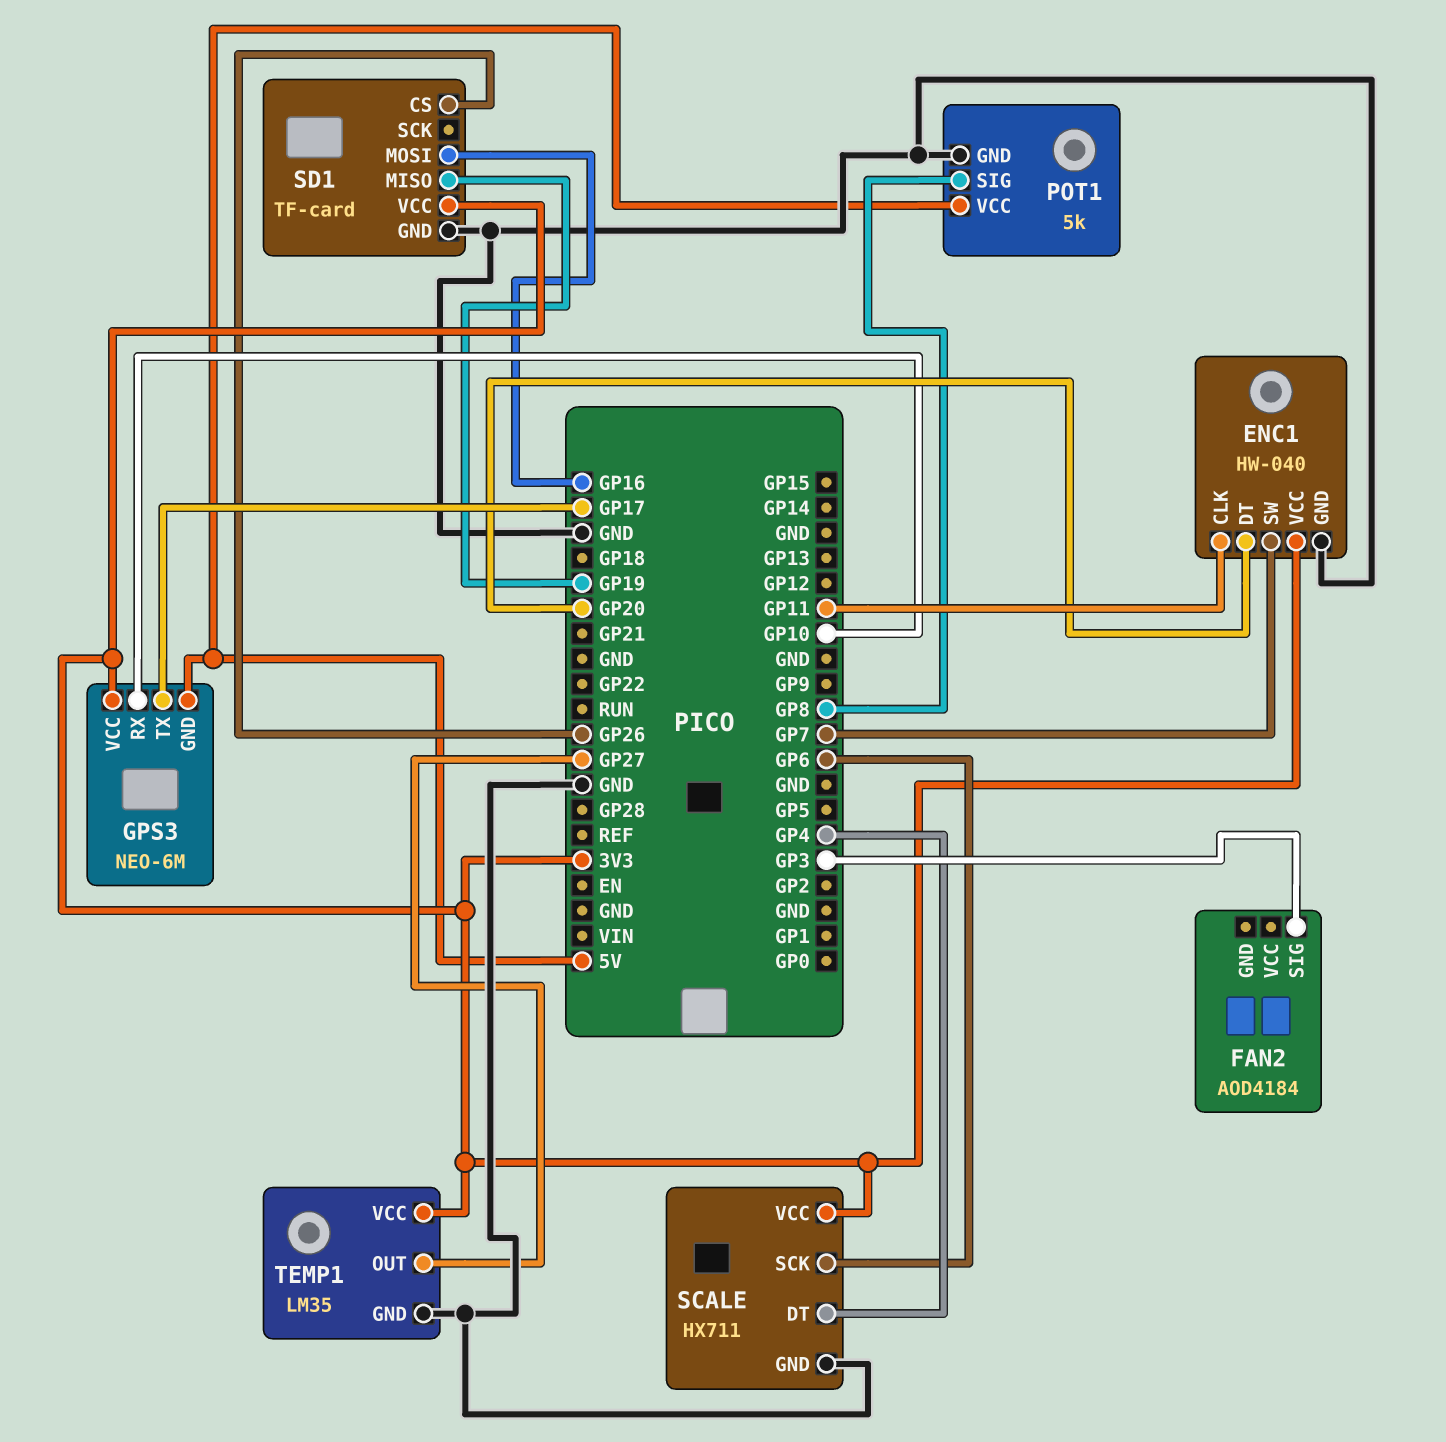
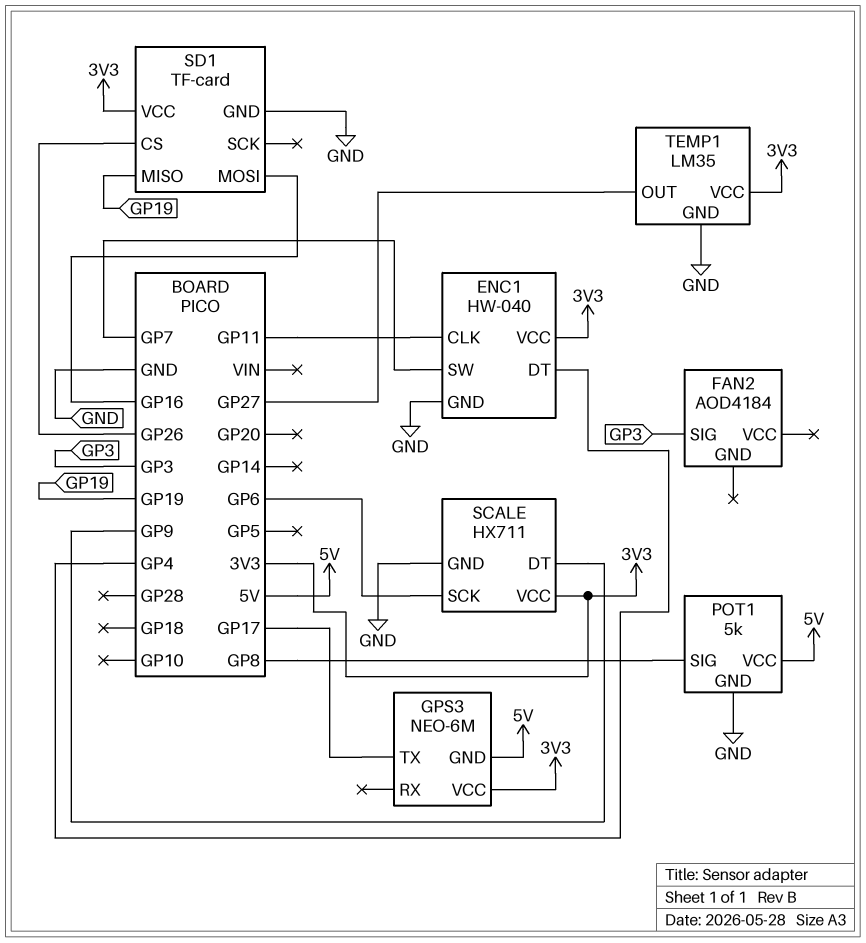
ENC1 pin DT: GP20 -> GP4
GPS3 pin RX: GP10 -> none
SCALE pin DT: GP4 -> GP9

